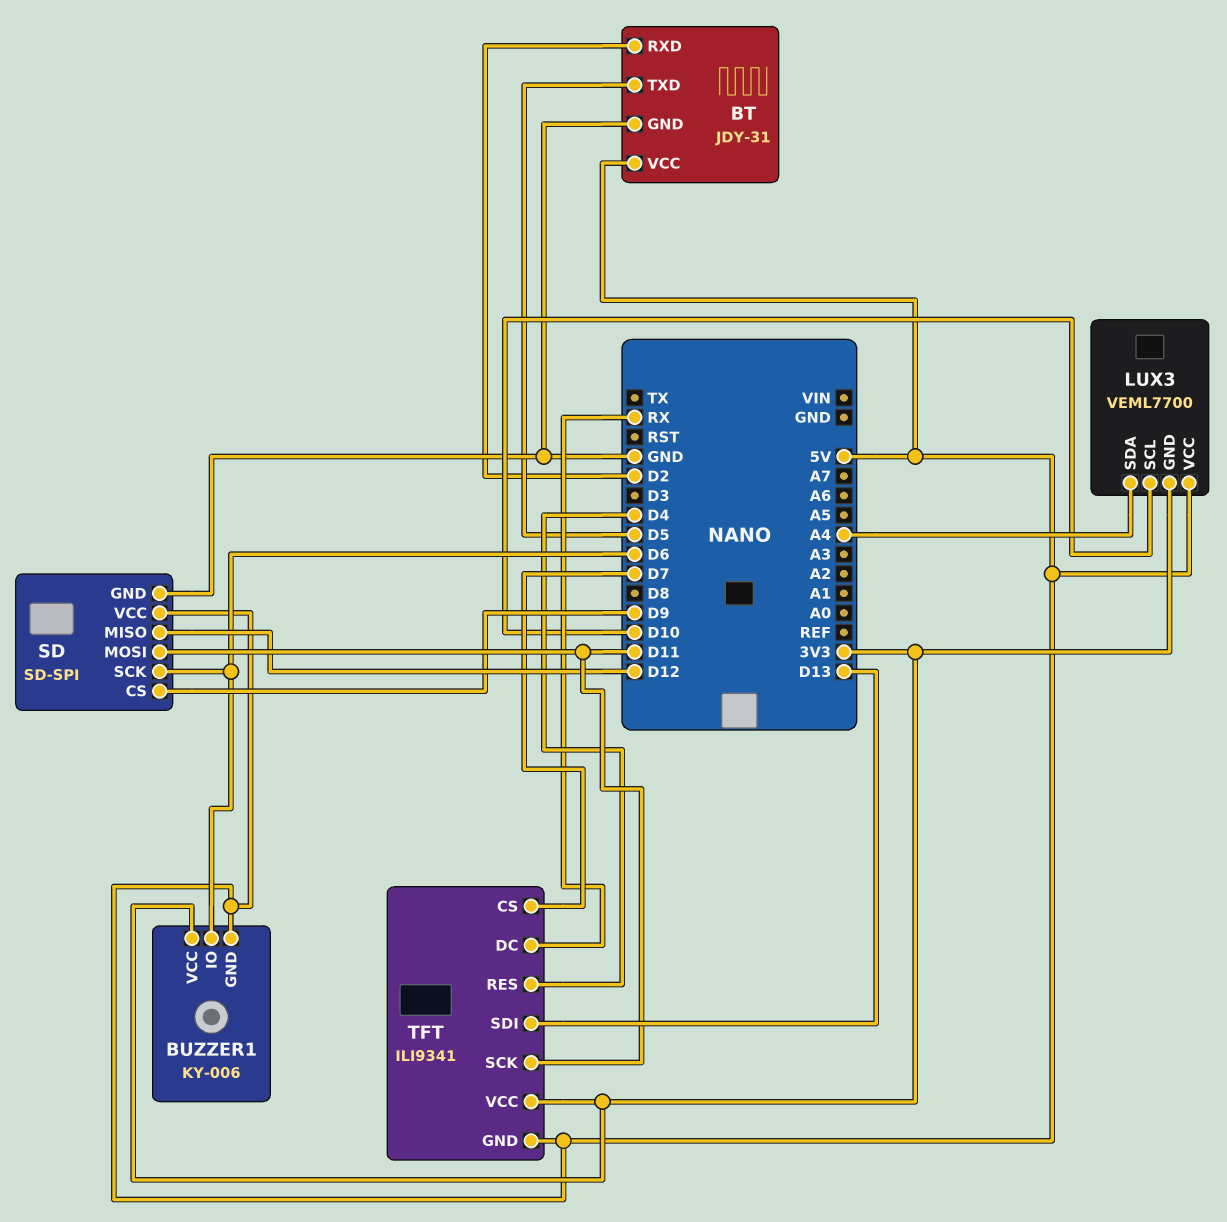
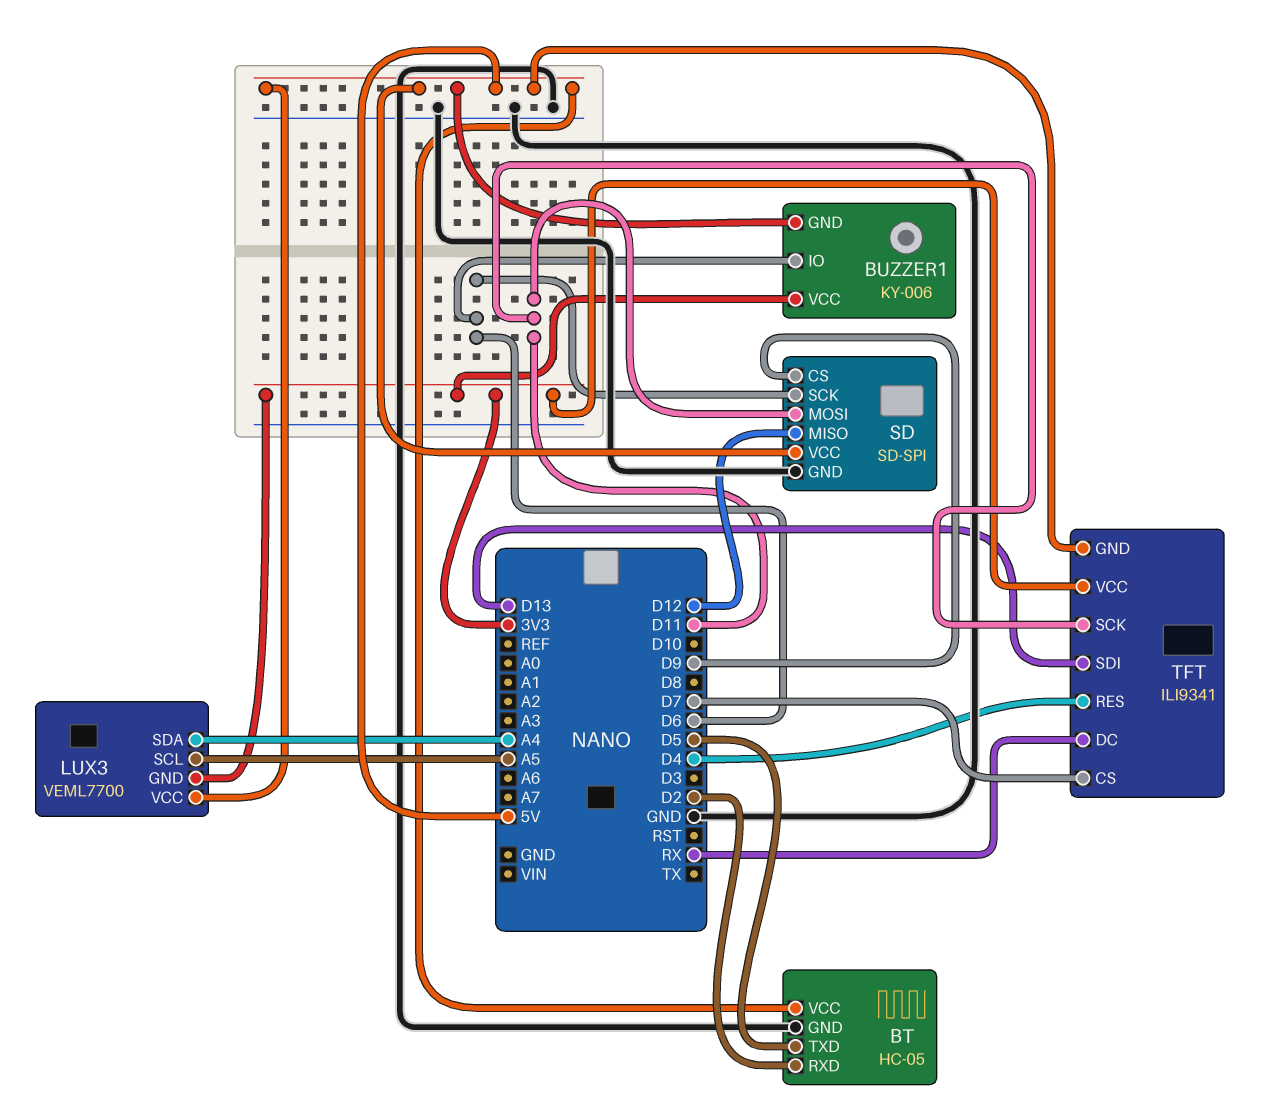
BT: JDY-31 -> HC-05
LUX3 pin SCL: D10 -> A5

